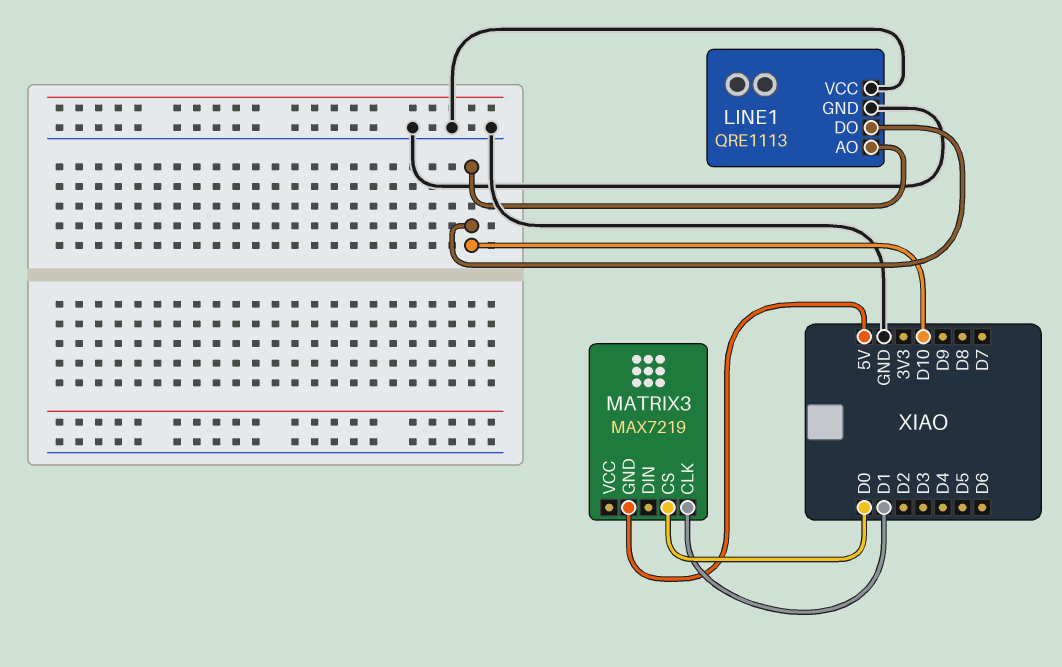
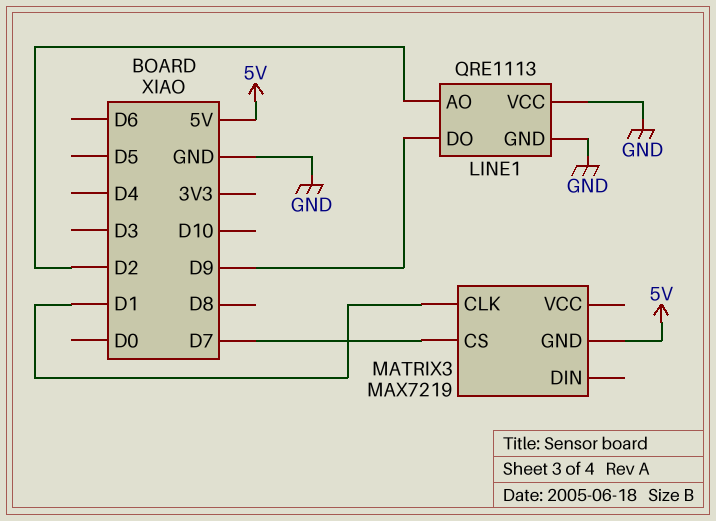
LINE1 pin AO: D10 -> D2
LINE1 pin DO: D10 -> D9
MATRIX3 pin CS: D0 -> D7

